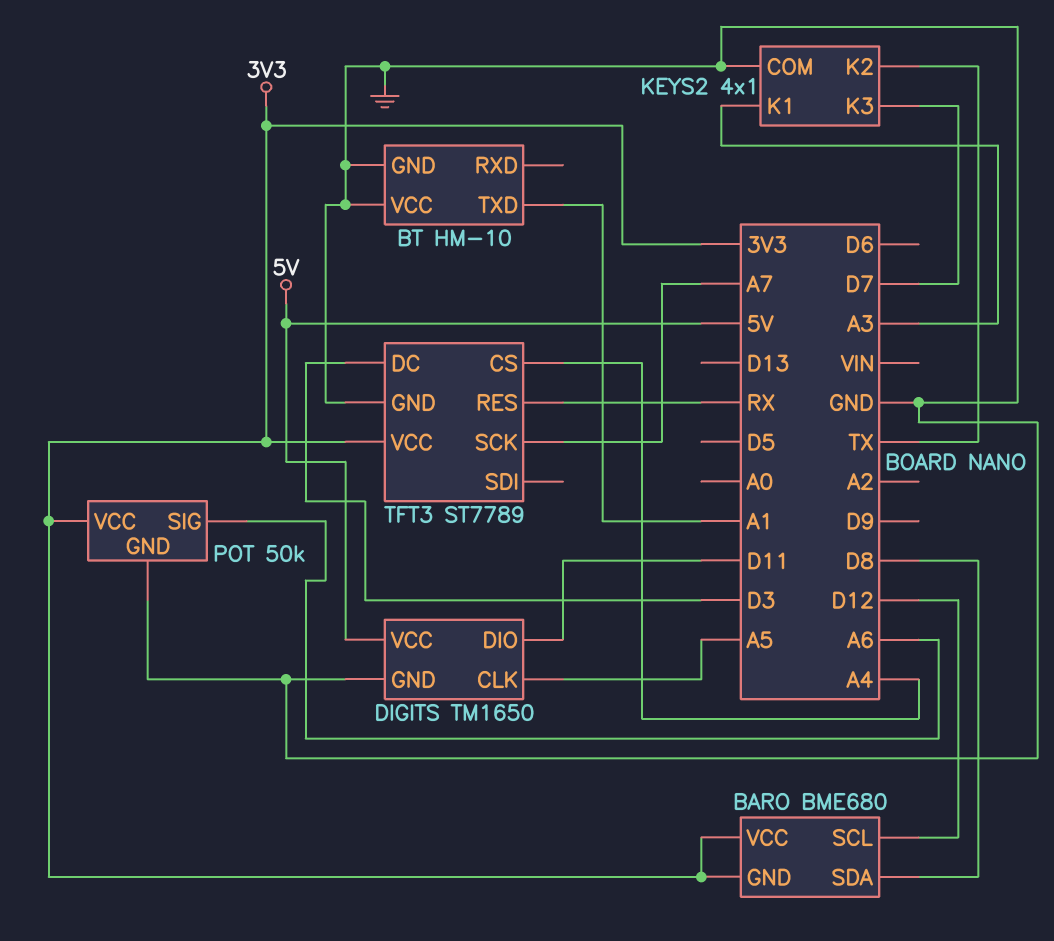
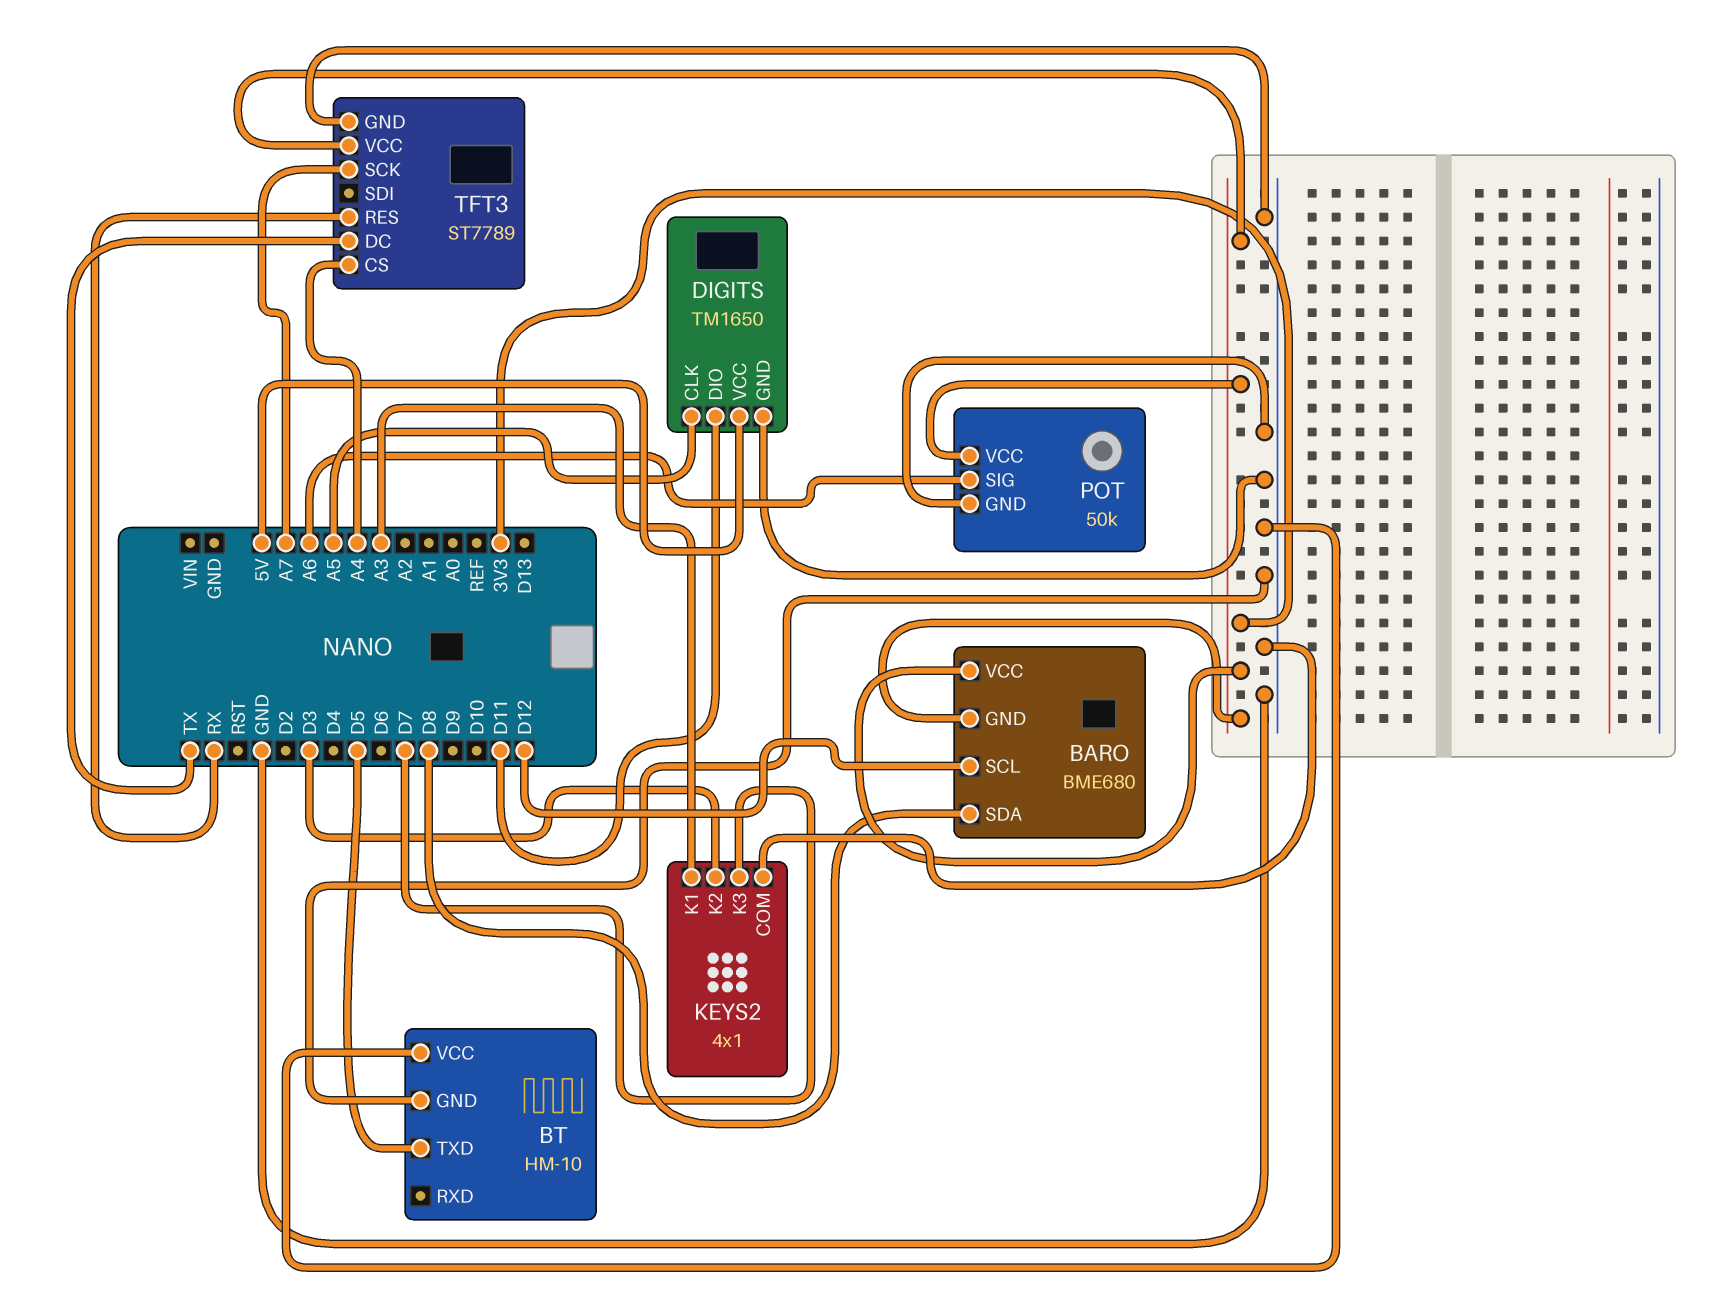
BT pin TXD: A1 -> D5
KEYS2 pin K2: TX -> D3
TFT3 pin DC: D3 -> TX

